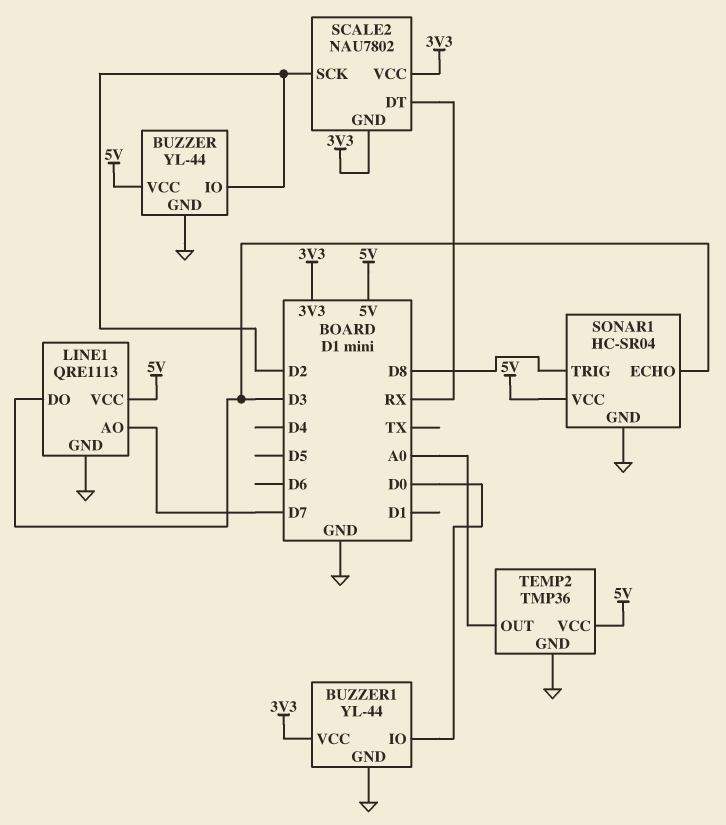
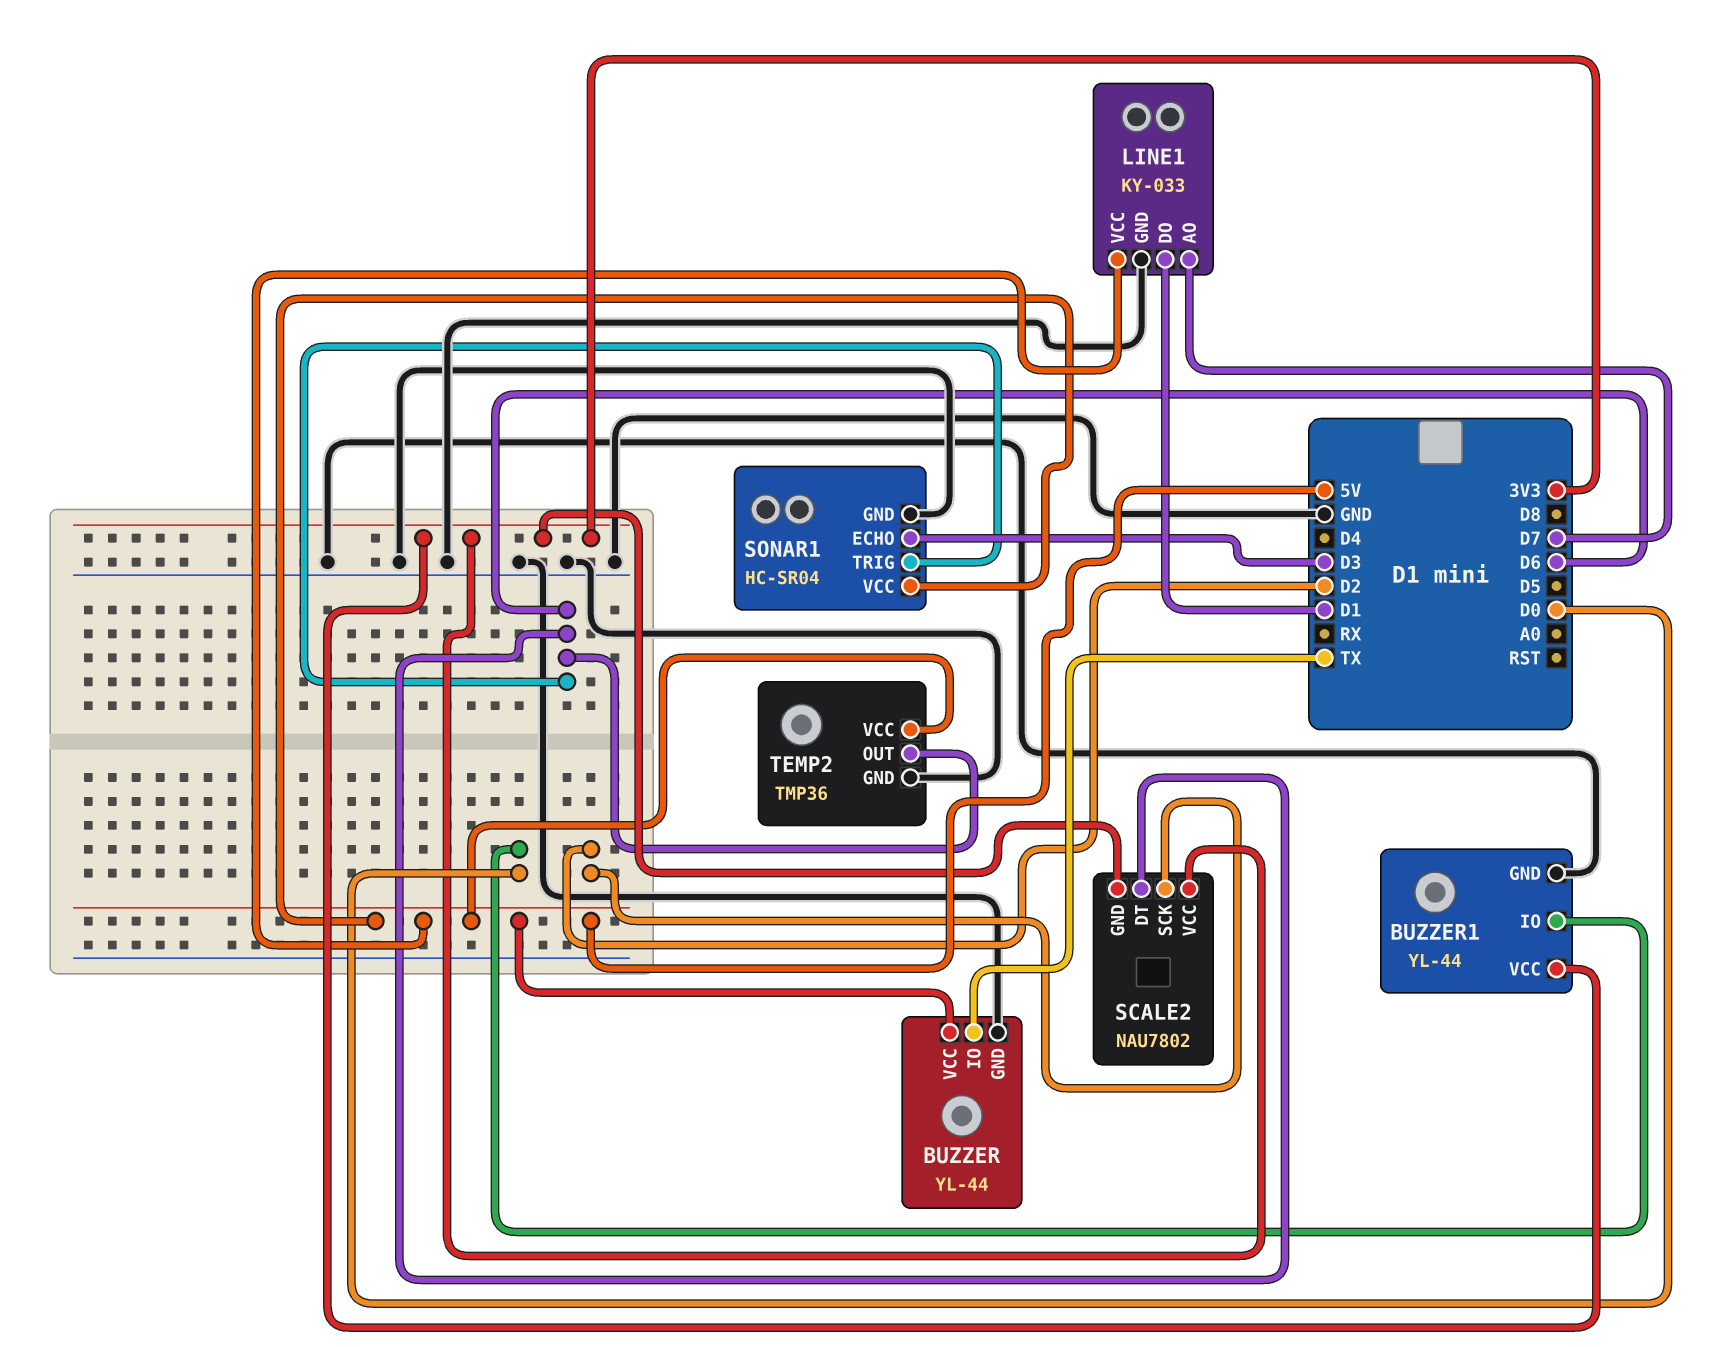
BUZZER pin IO: D2 -> TX
LINE1: QRE1113 -> KY-033
LINE1 pin DO: D3 -> D1
SCALE2 pin DT: RX -> D6
SONAR1 pin TRIG: D8 -> D6
TEMP2 pin OUT: A0 -> D6

